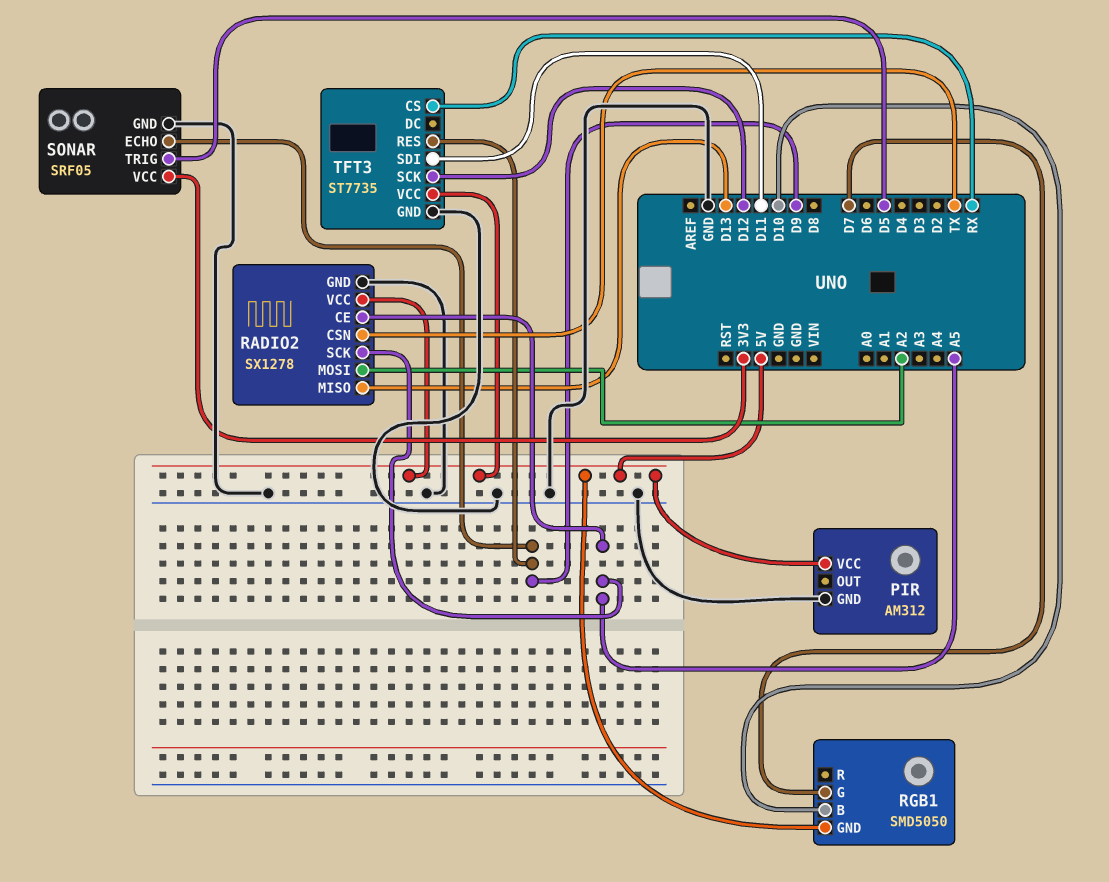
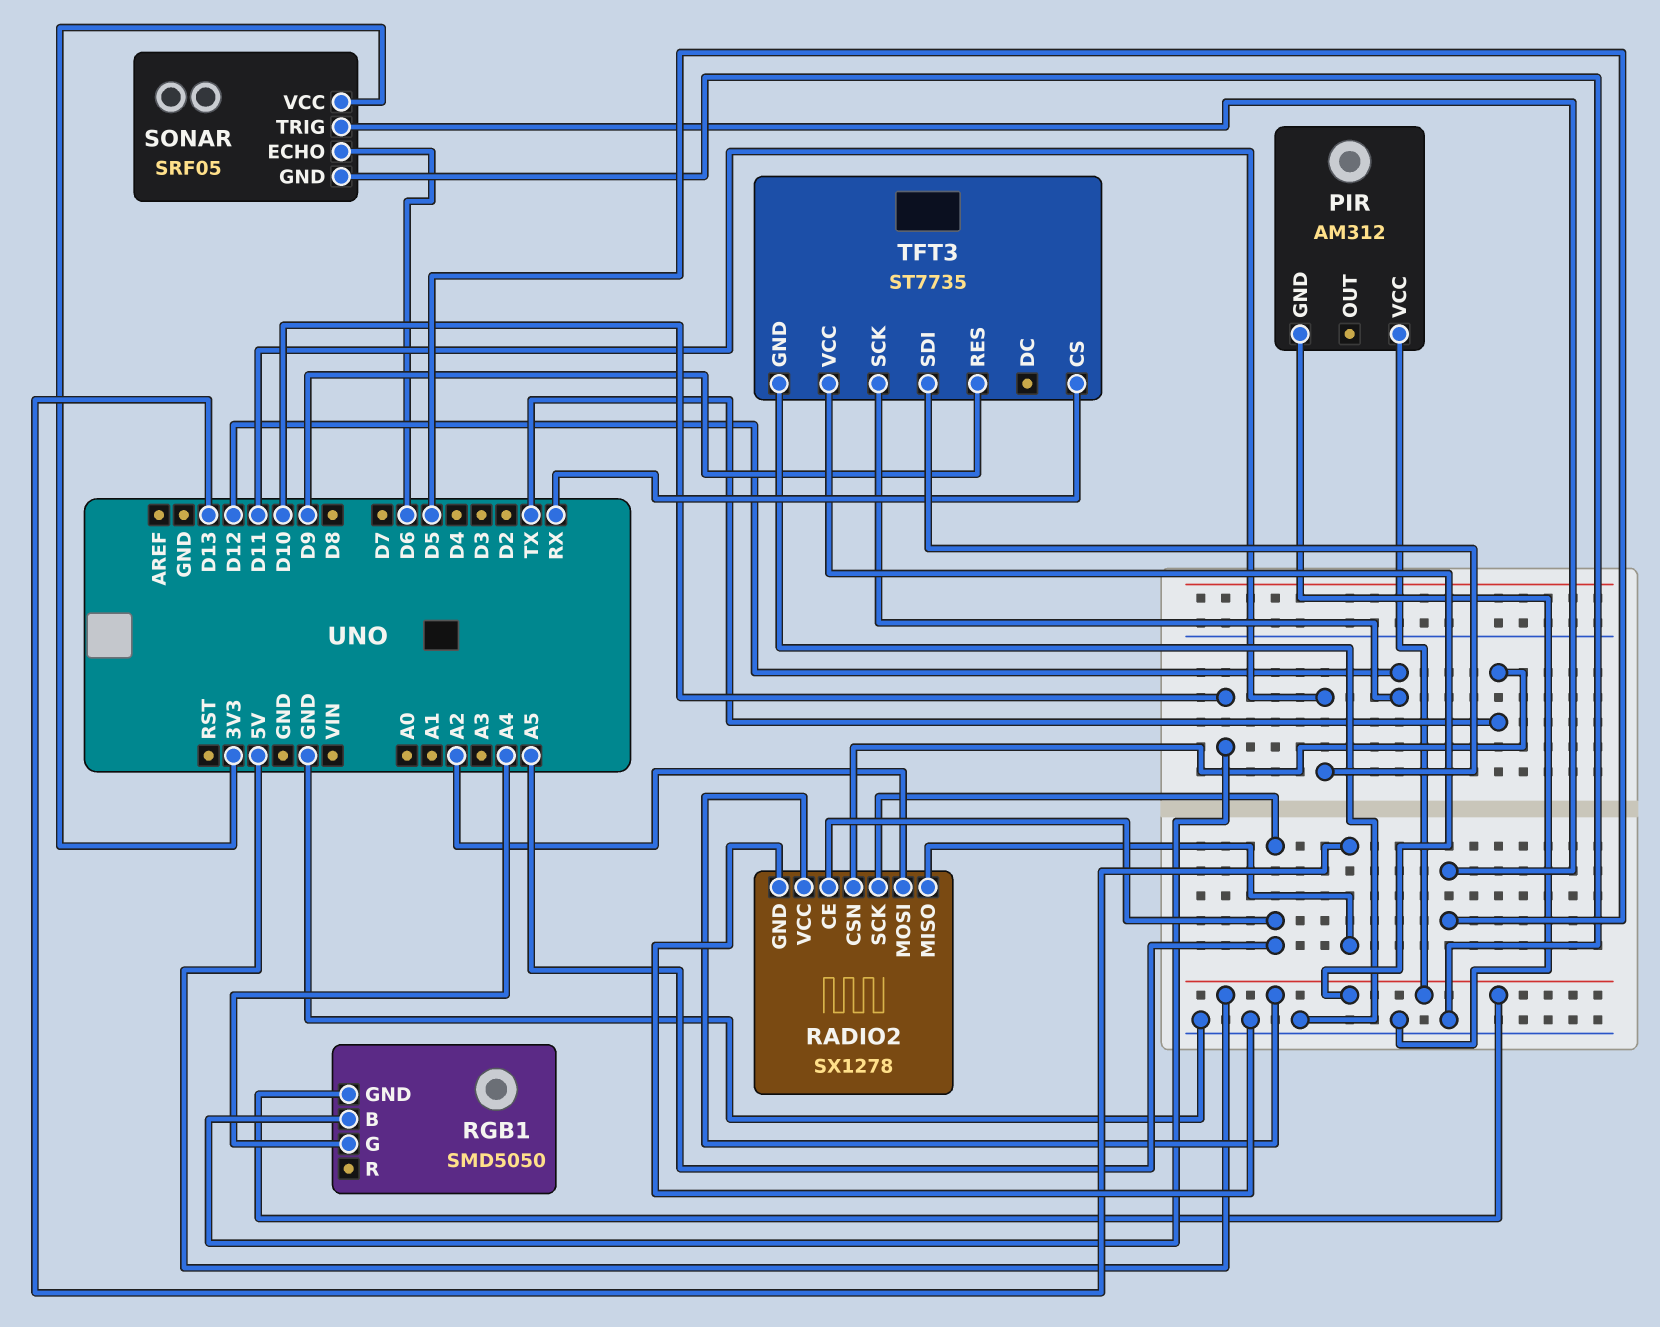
RGB1 pin G: D7 -> A4
SONAR pin ECHO: D9 -> D6

